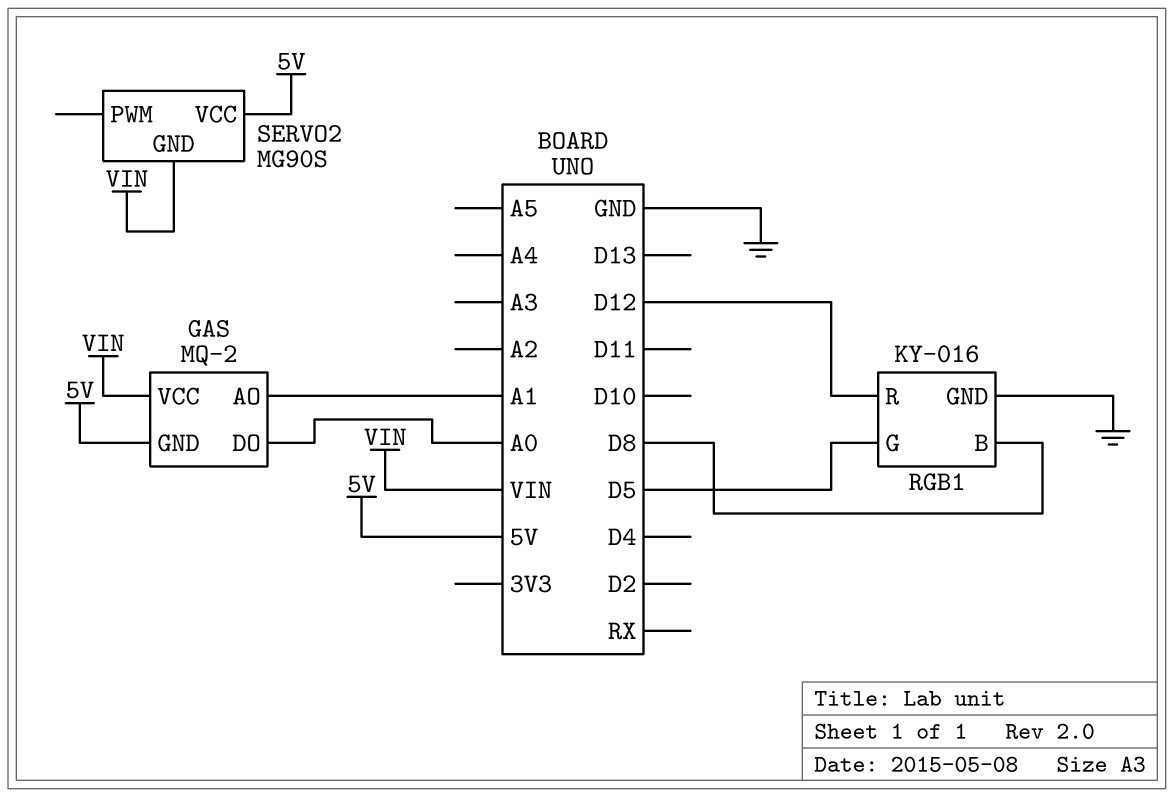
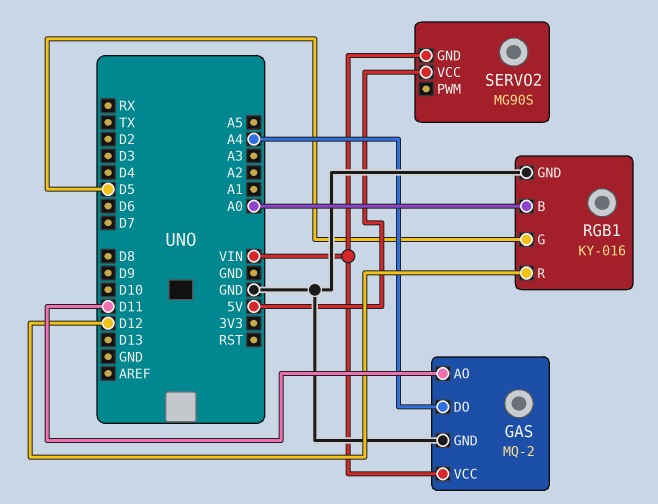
GAS pin AO: A1 -> D11
GAS pin DO: A0 -> A4
GAS pin GND: 5V -> GND
RGB1 pin B: D8 -> A0

